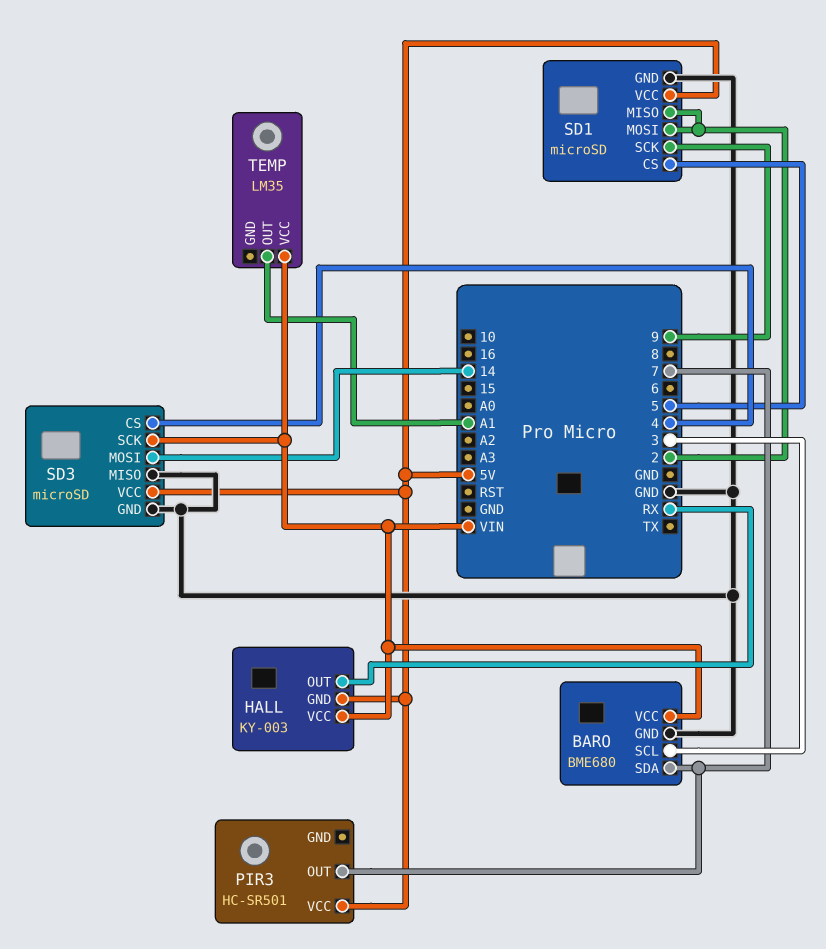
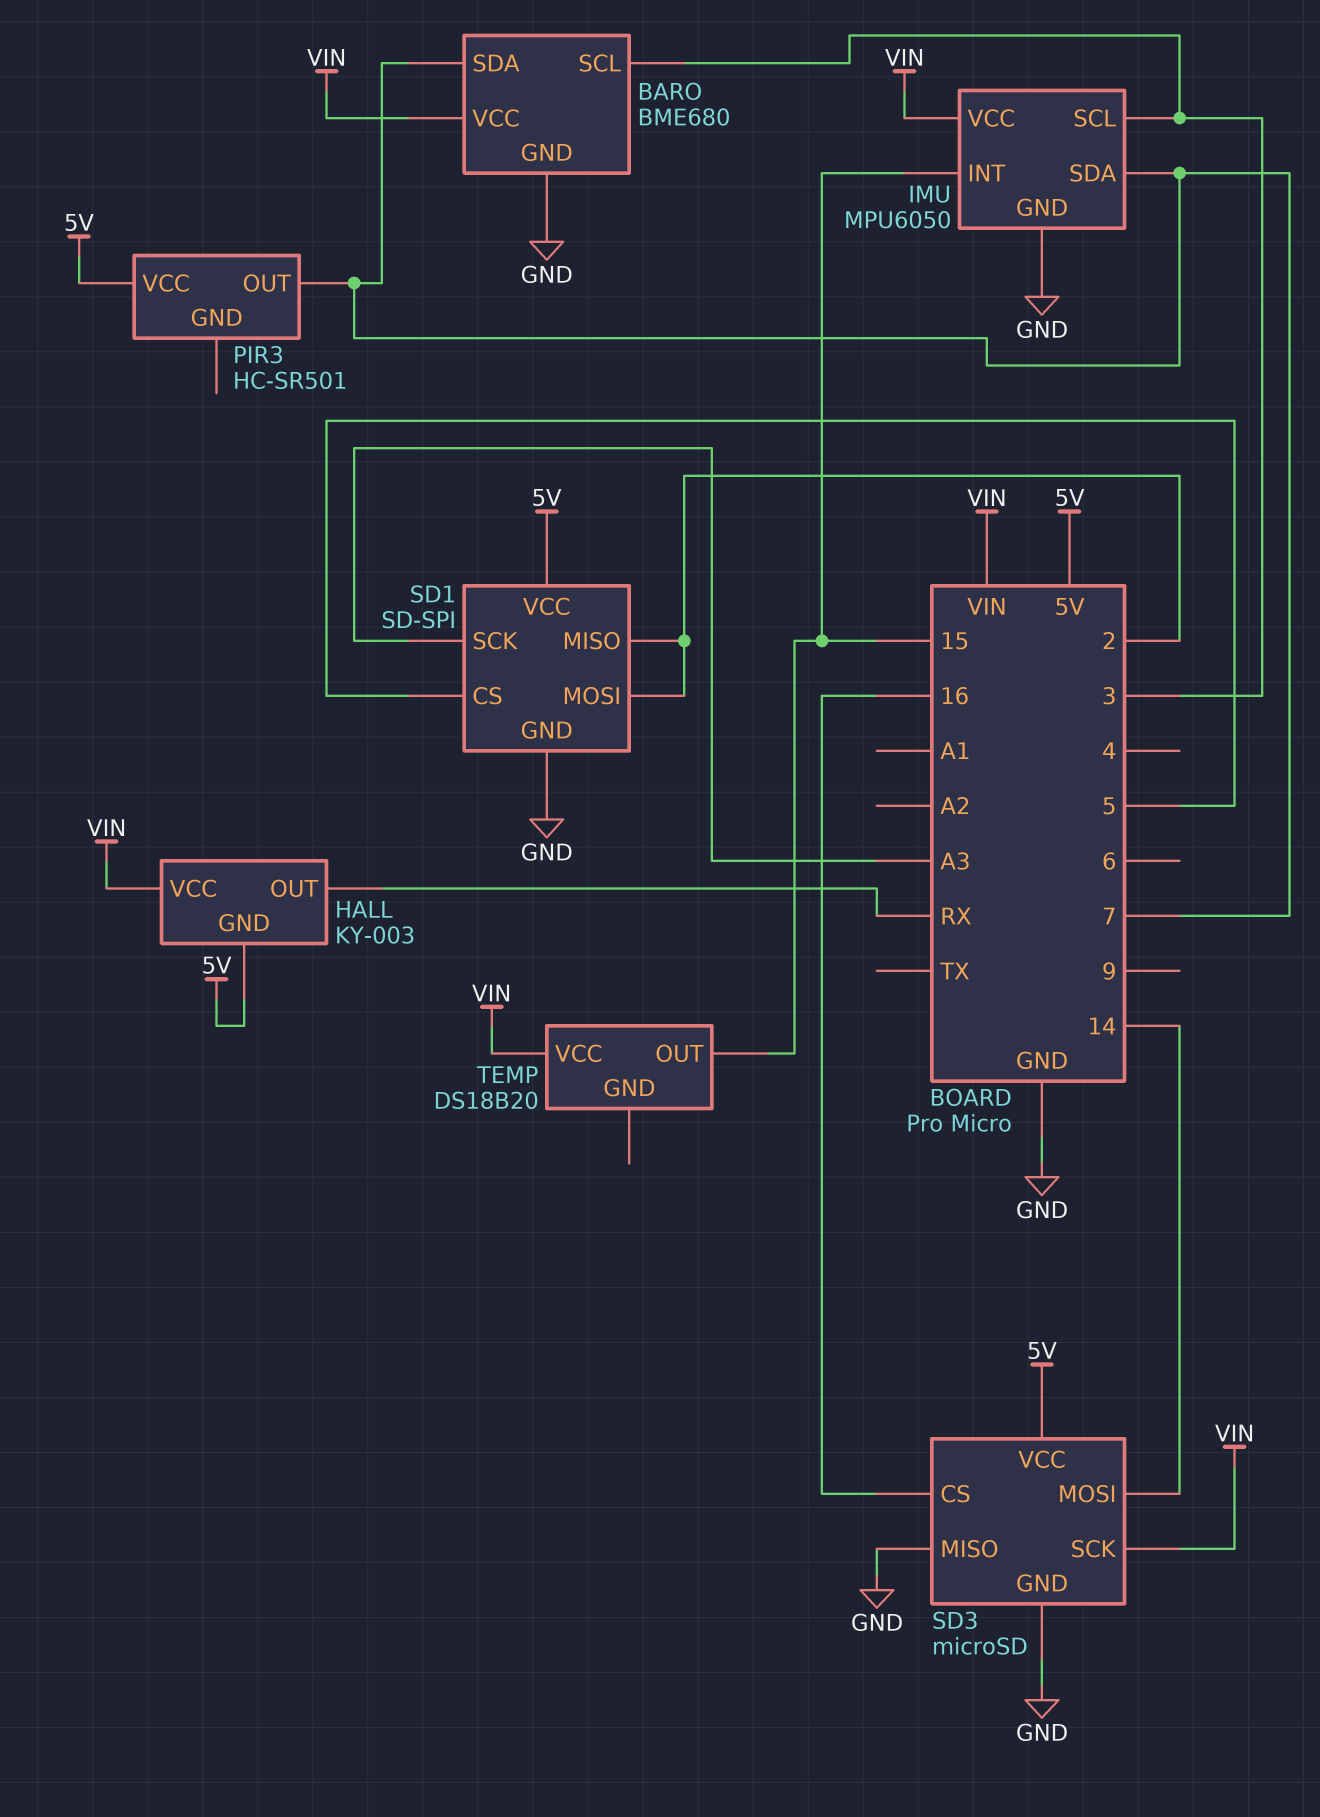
IMU: none -> MPU6050
IMU pin GND: none -> GND
IMU pin INT: none -> 15
IMU pin SCL: none -> 3
IMU pin SDA: none -> 7
IMU pin VCC: none -> VIN
SD1: microSD -> SD-SPI
SD1 pin SCK: 9 -> A3
SD3 pin CS: 4 -> 16
TEMP: LM35 -> DS18B20
TEMP pin OUT: A1 -> 15

